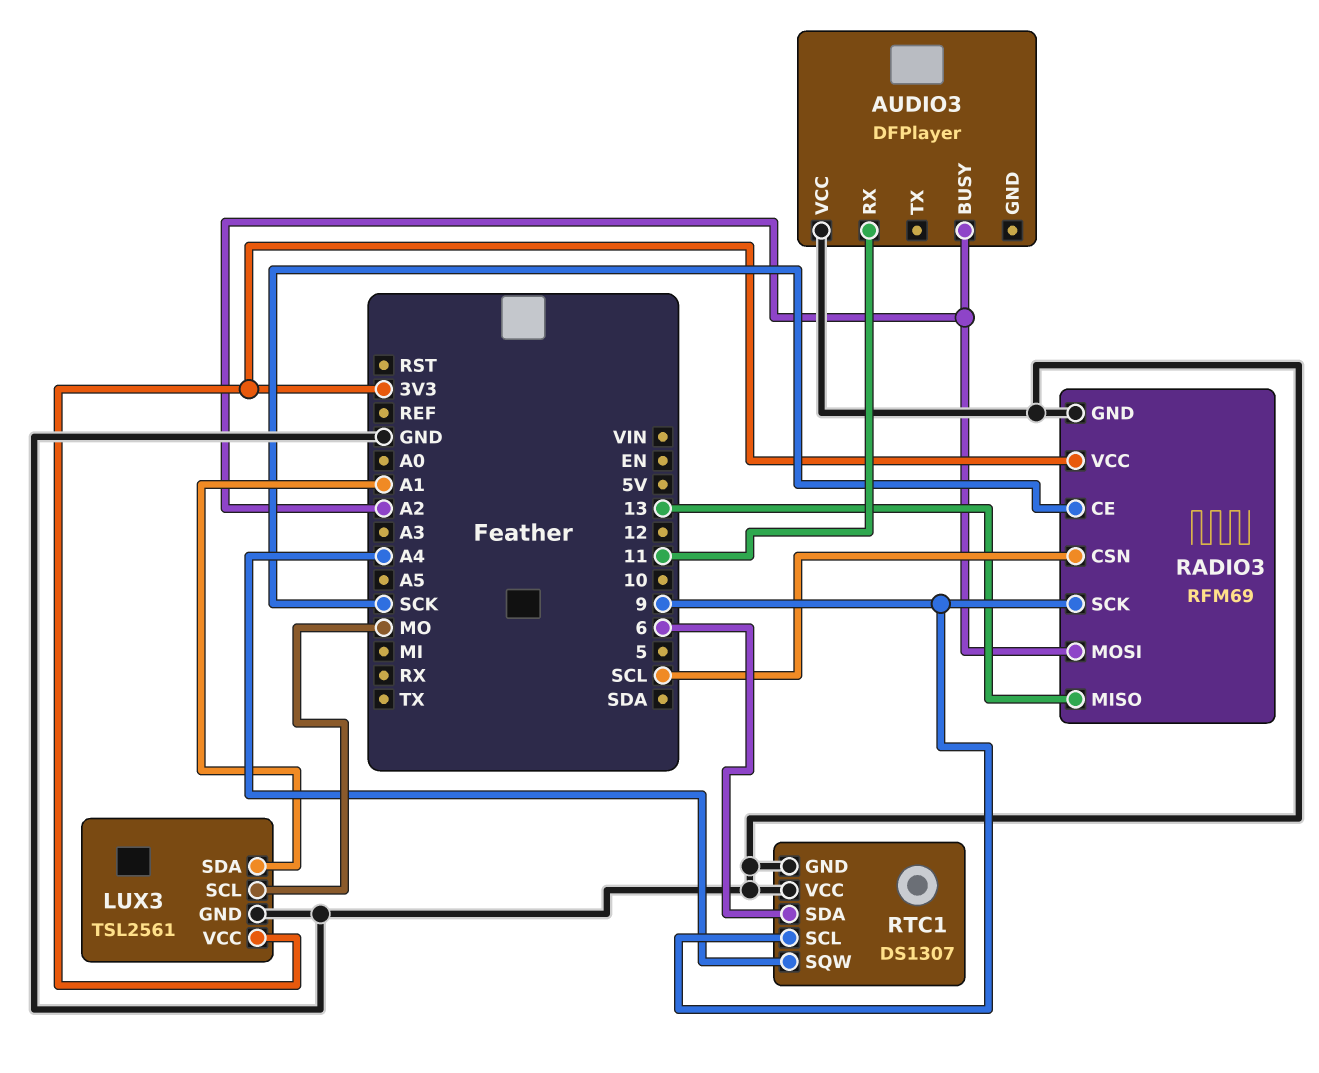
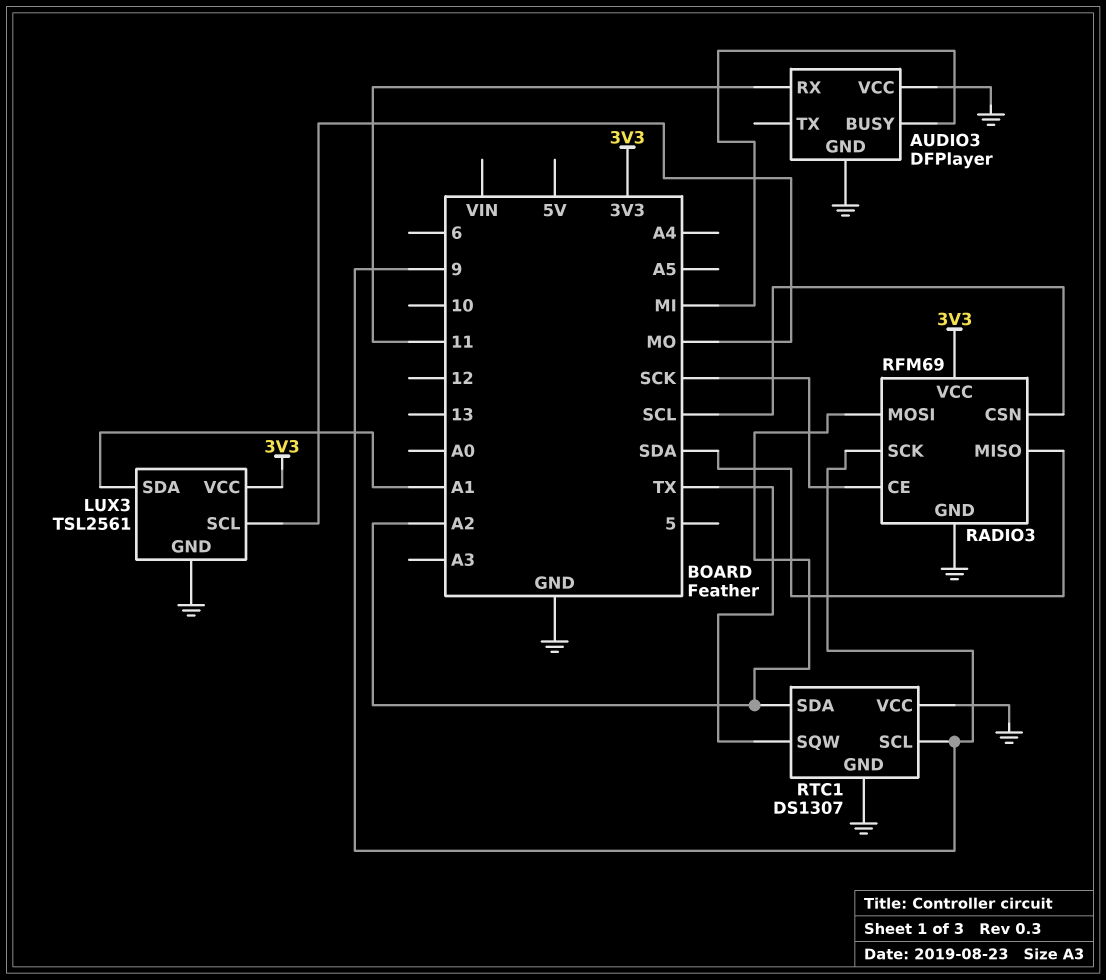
AUDIO3 pin BUSY: A2 -> MI
AUDIO3 pin GND: none -> GND
RADIO3 pin MISO: 13 -> SDA
RTC1 pin SDA: 6 -> A2
RTC1 pin SQW: A4 -> TX

